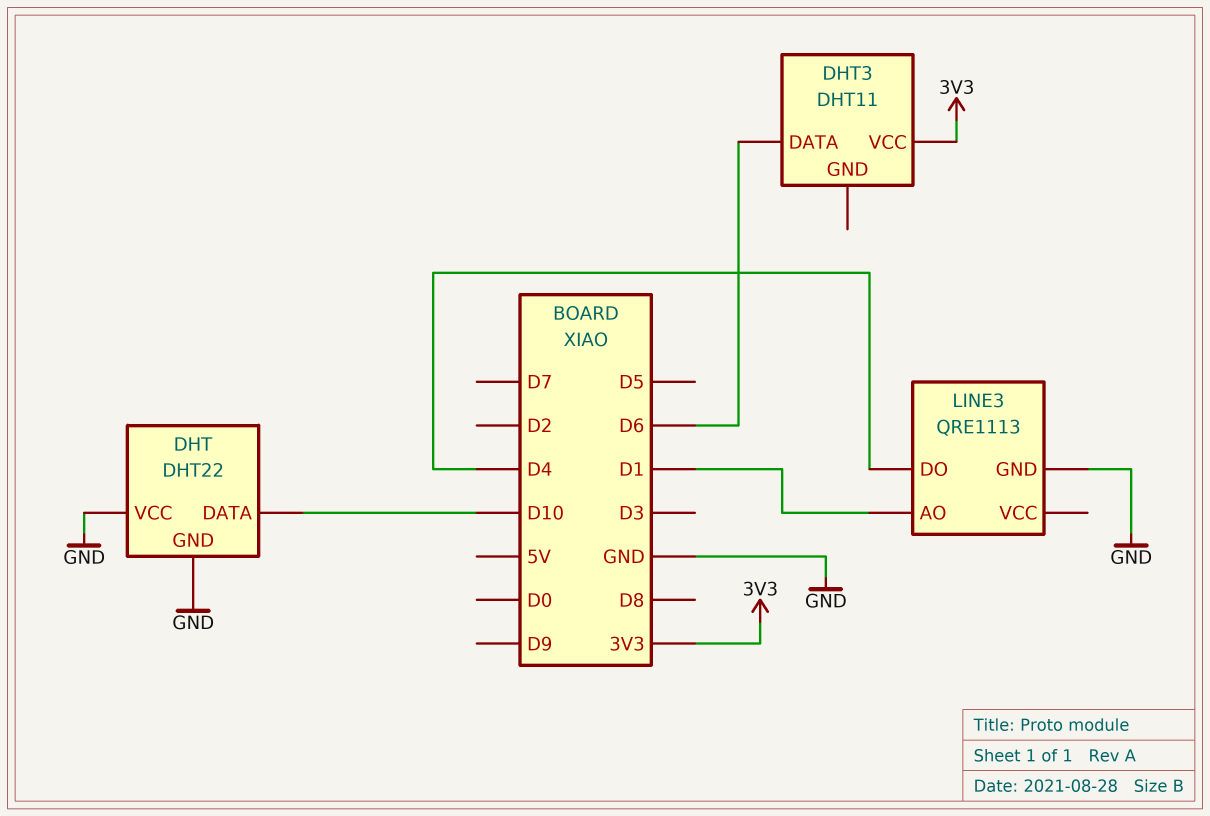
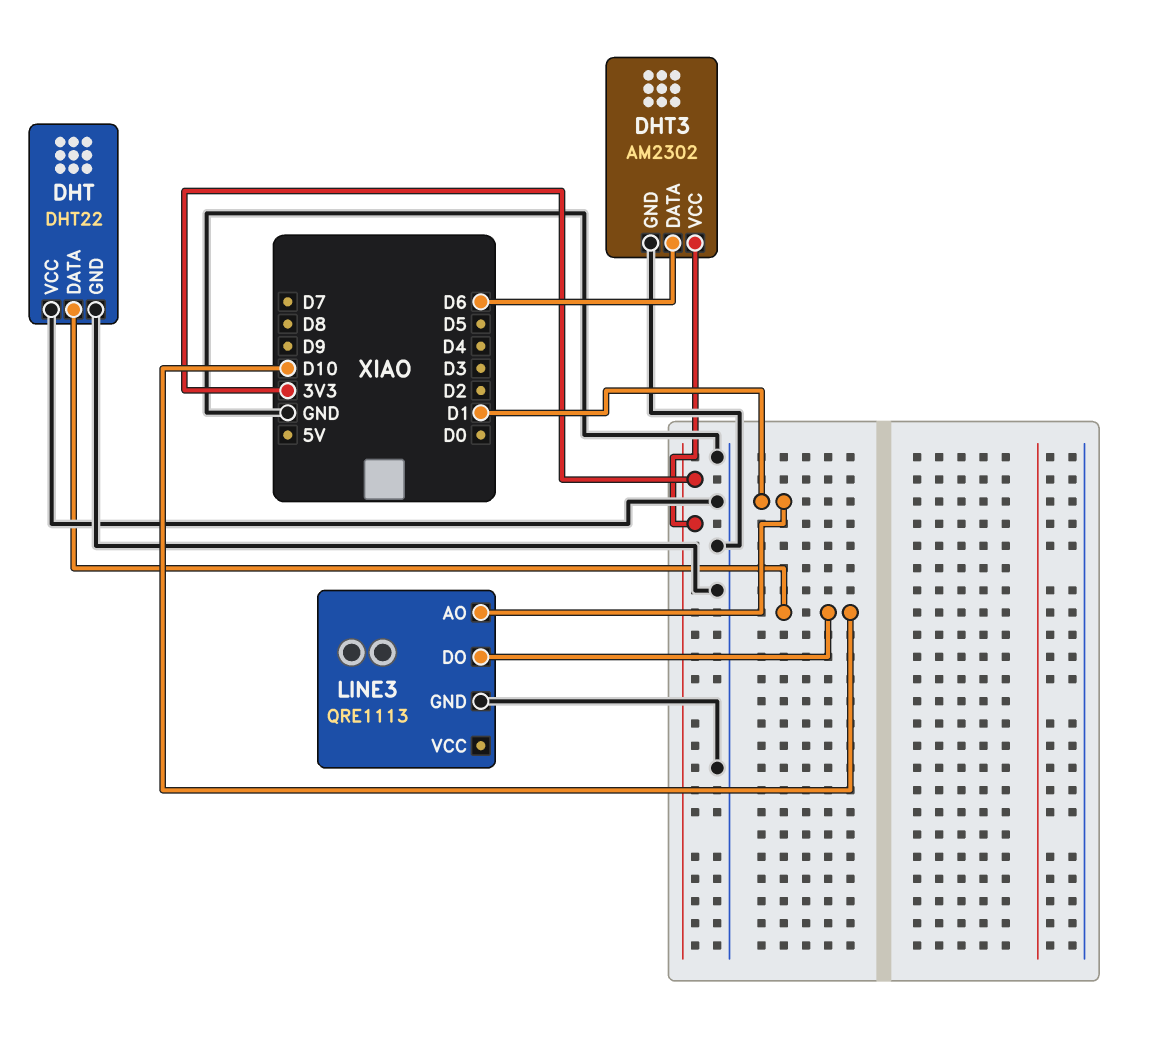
DHT3: DHT11 -> AM2302
DHT3 pin GND: none -> GND
LINE3 pin DO: D4 -> D10

